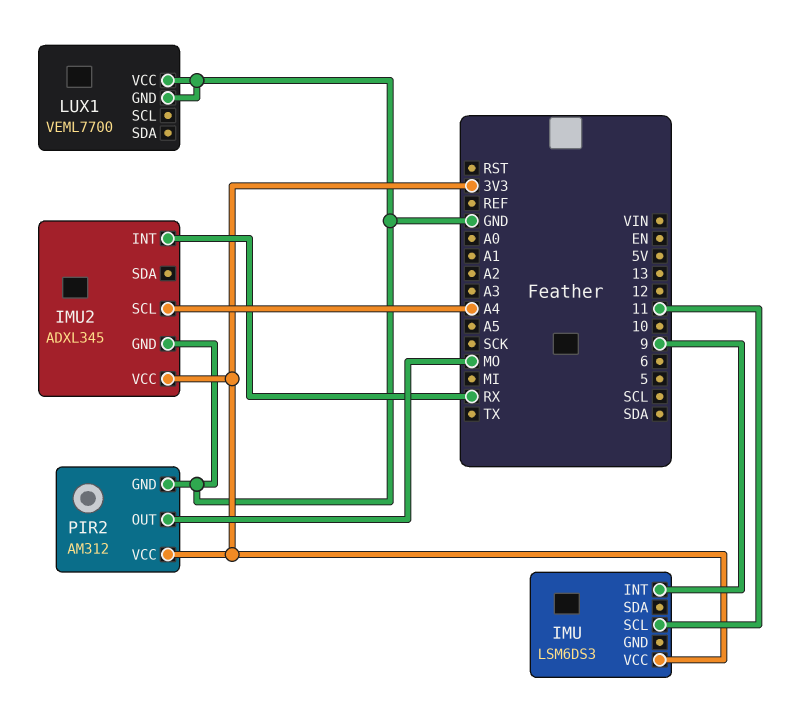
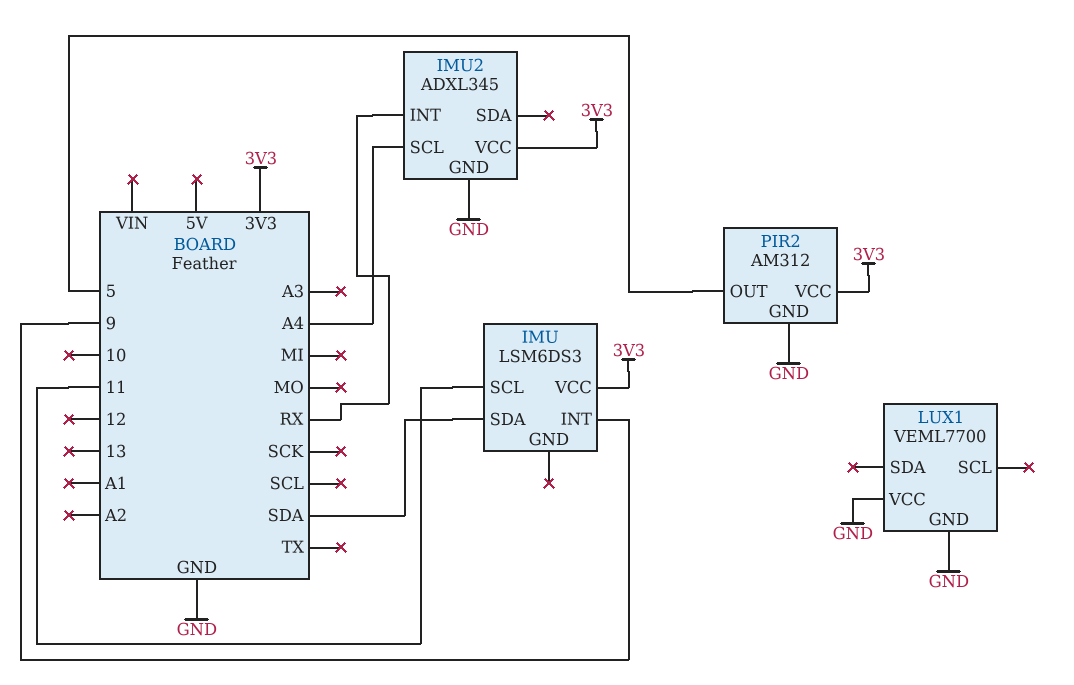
IMU pin SDA: none -> SDA
PIR2 pin OUT: MO -> 5

